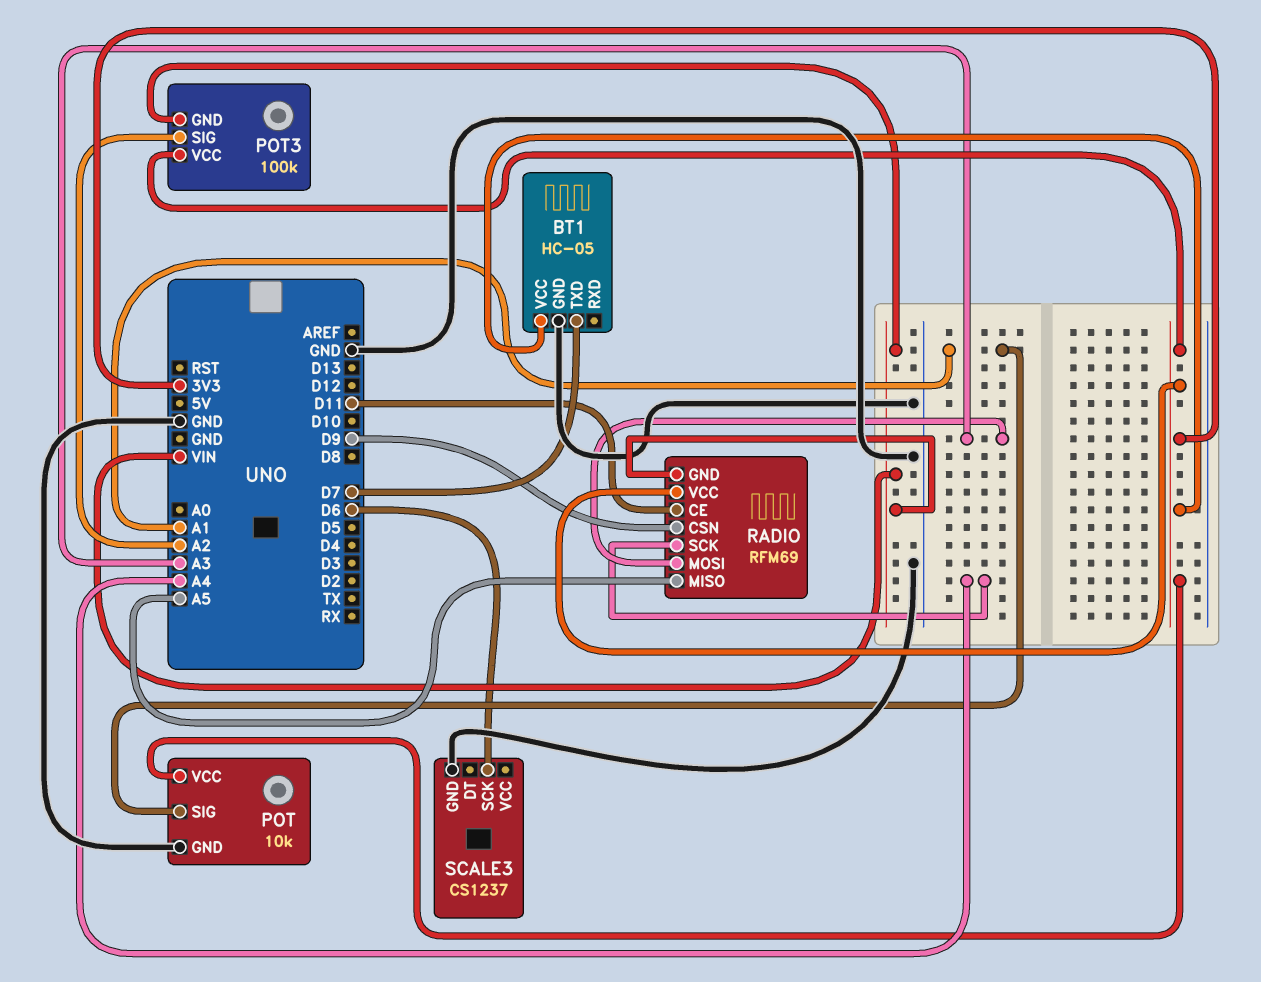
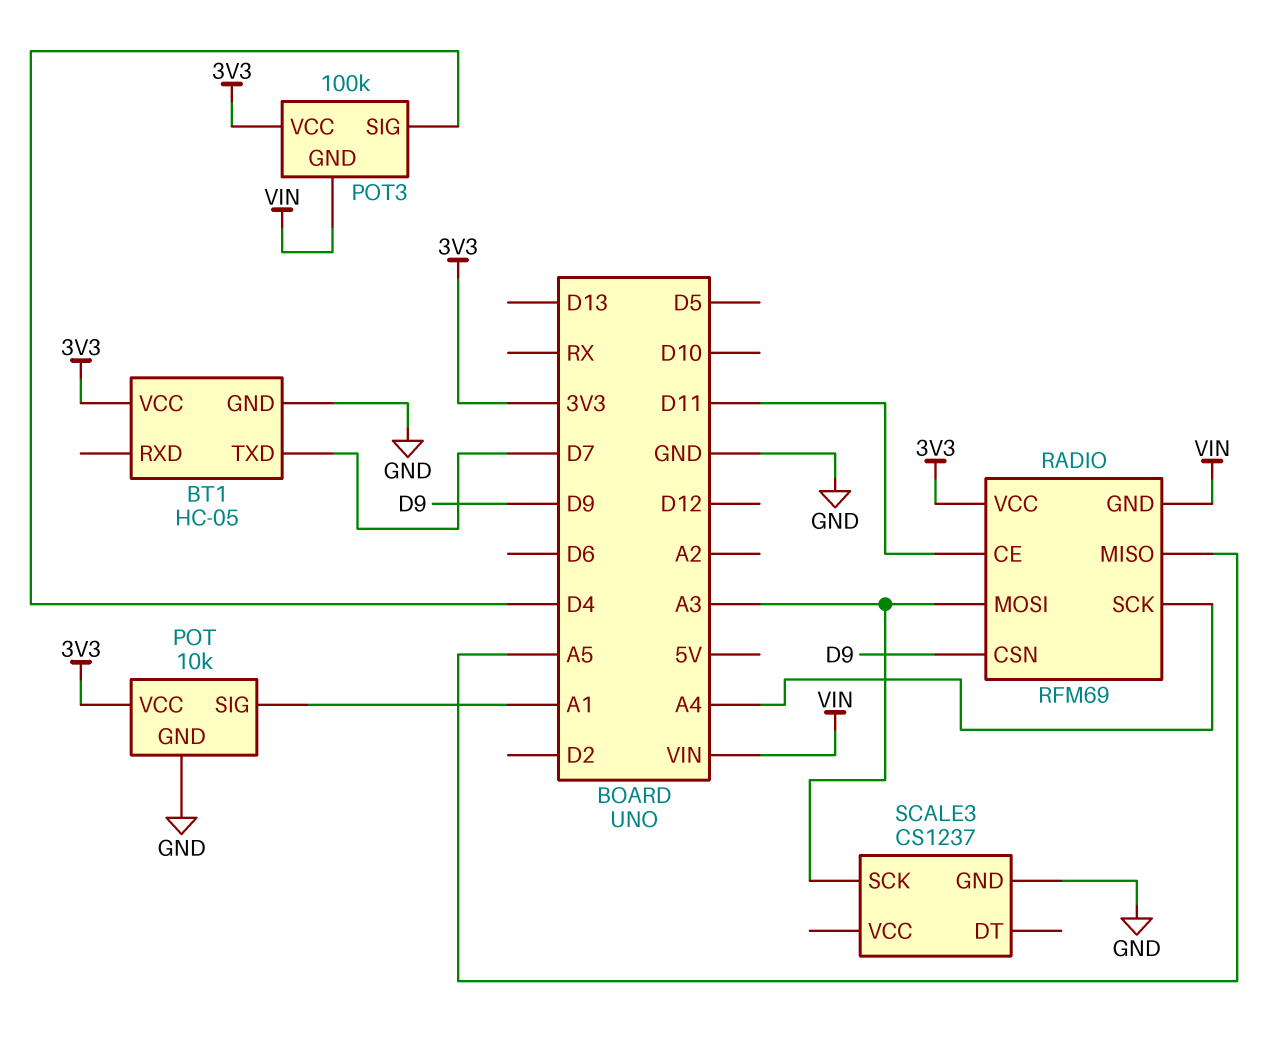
POT3 pin SIG: A2 -> D4
SCALE3 pin SCK: D6 -> A3

